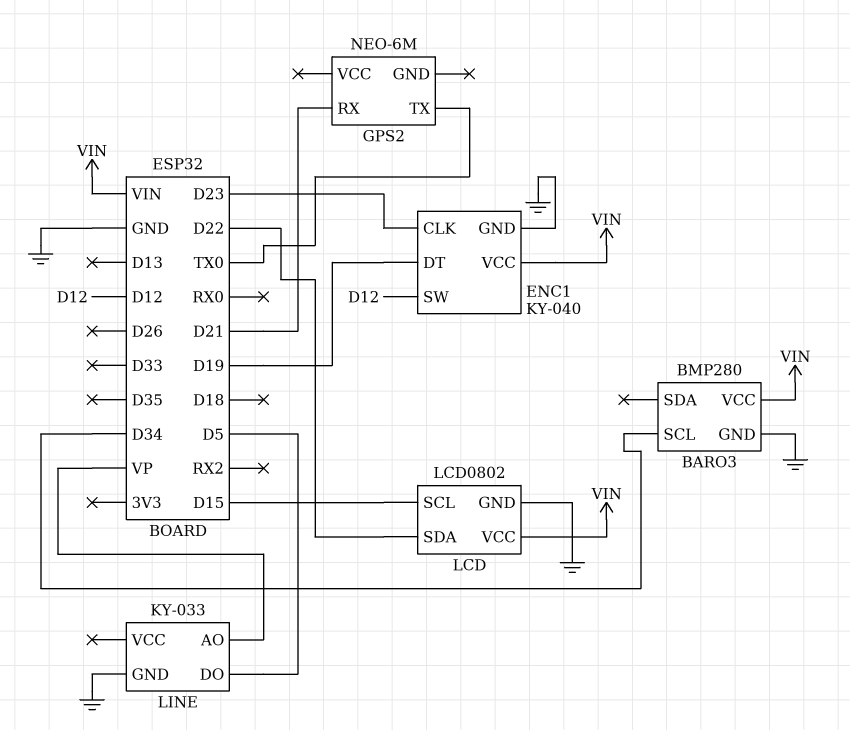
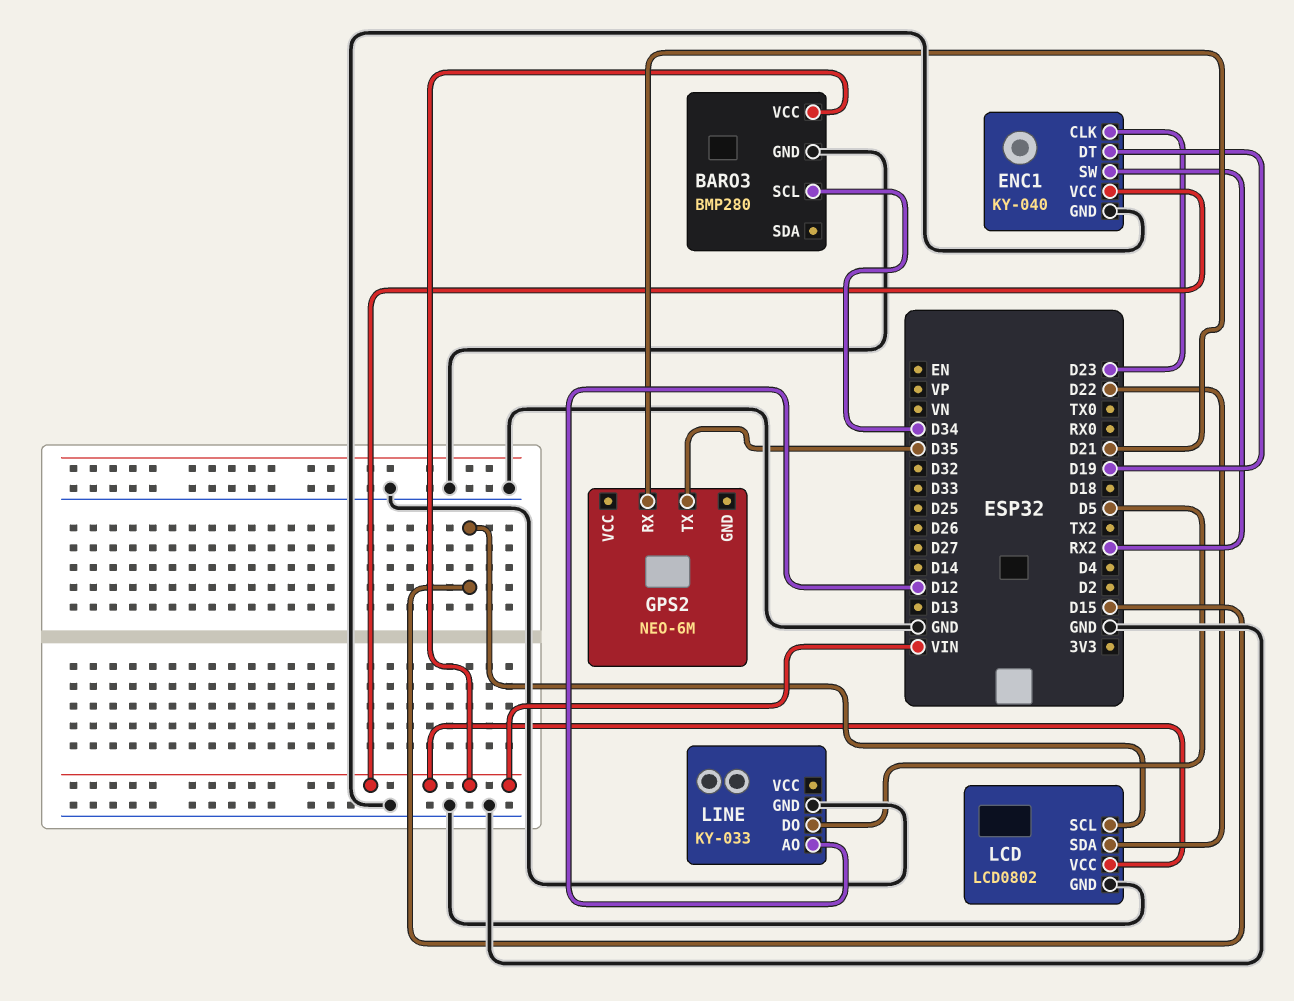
ENC1 pin SW: D12 -> RX2
GPS2 pin TX: TX0 -> D35
LINE pin AO: VP -> D12

